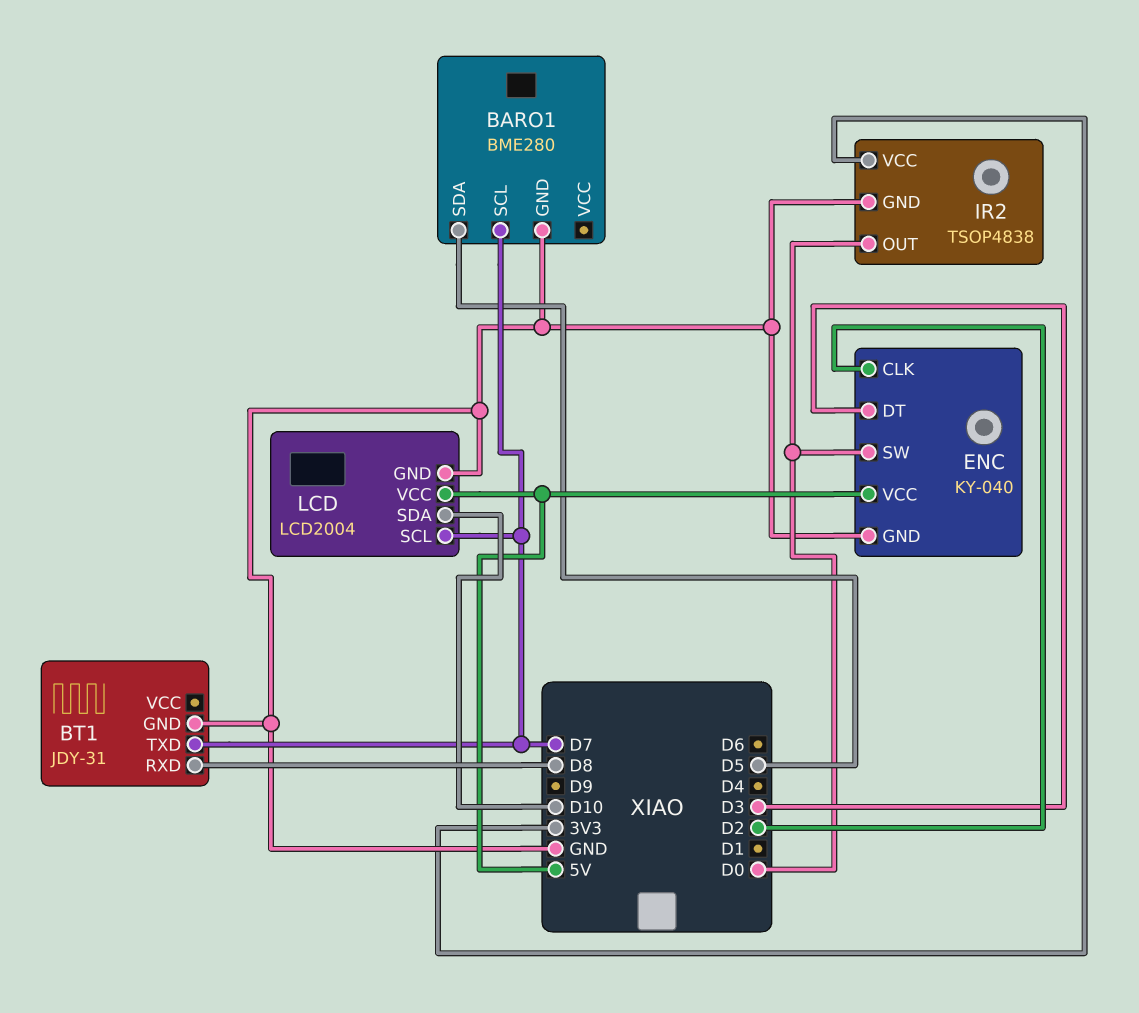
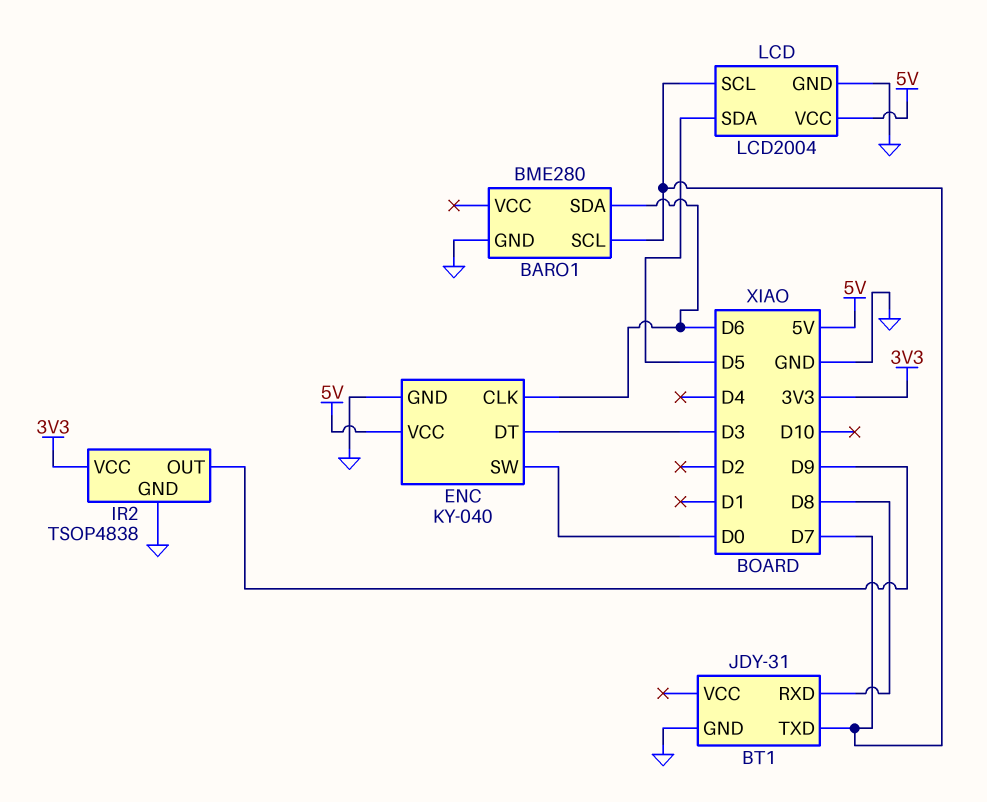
BARO1 pin SDA: D5 -> D6
ENC pin CLK: D2 -> D6
IR2 pin OUT: D0 -> D9
LCD pin SDA: D10 -> D5

